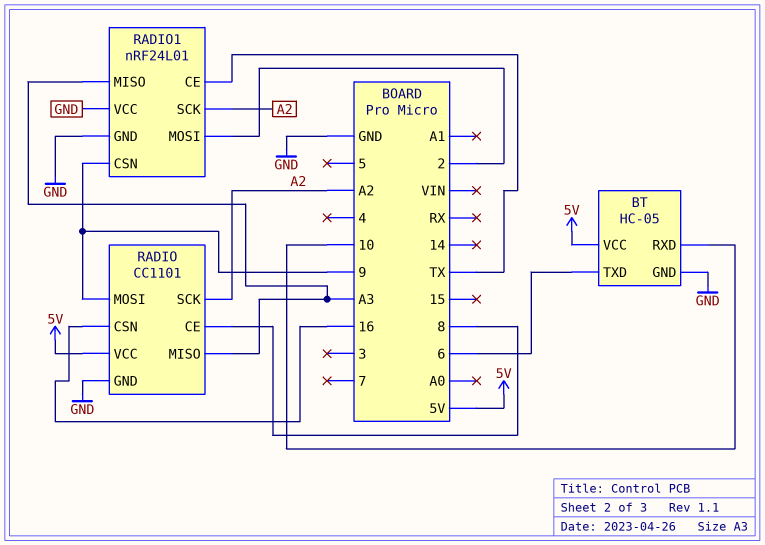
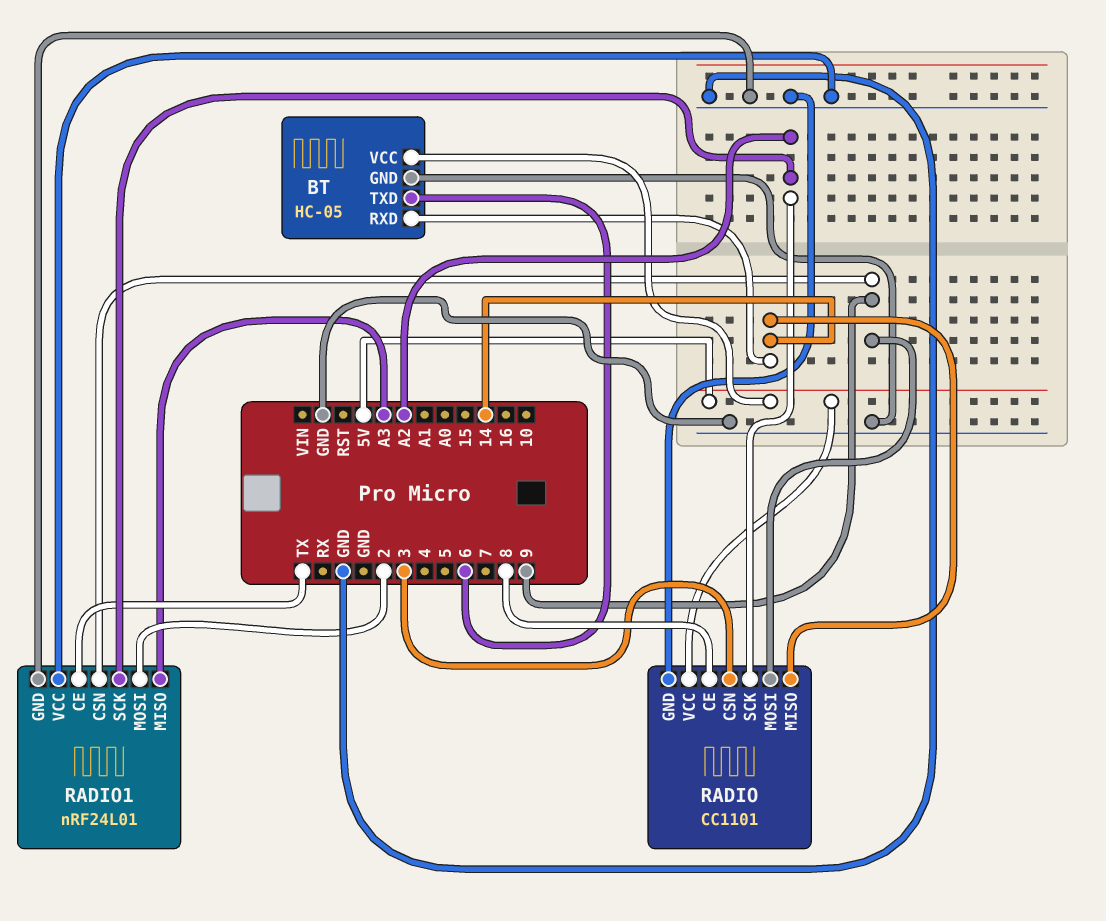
BT pin RXD: 10 -> 14
RADIO pin CSN: 16 -> 3
RADIO pin MISO: A3 -> 14

